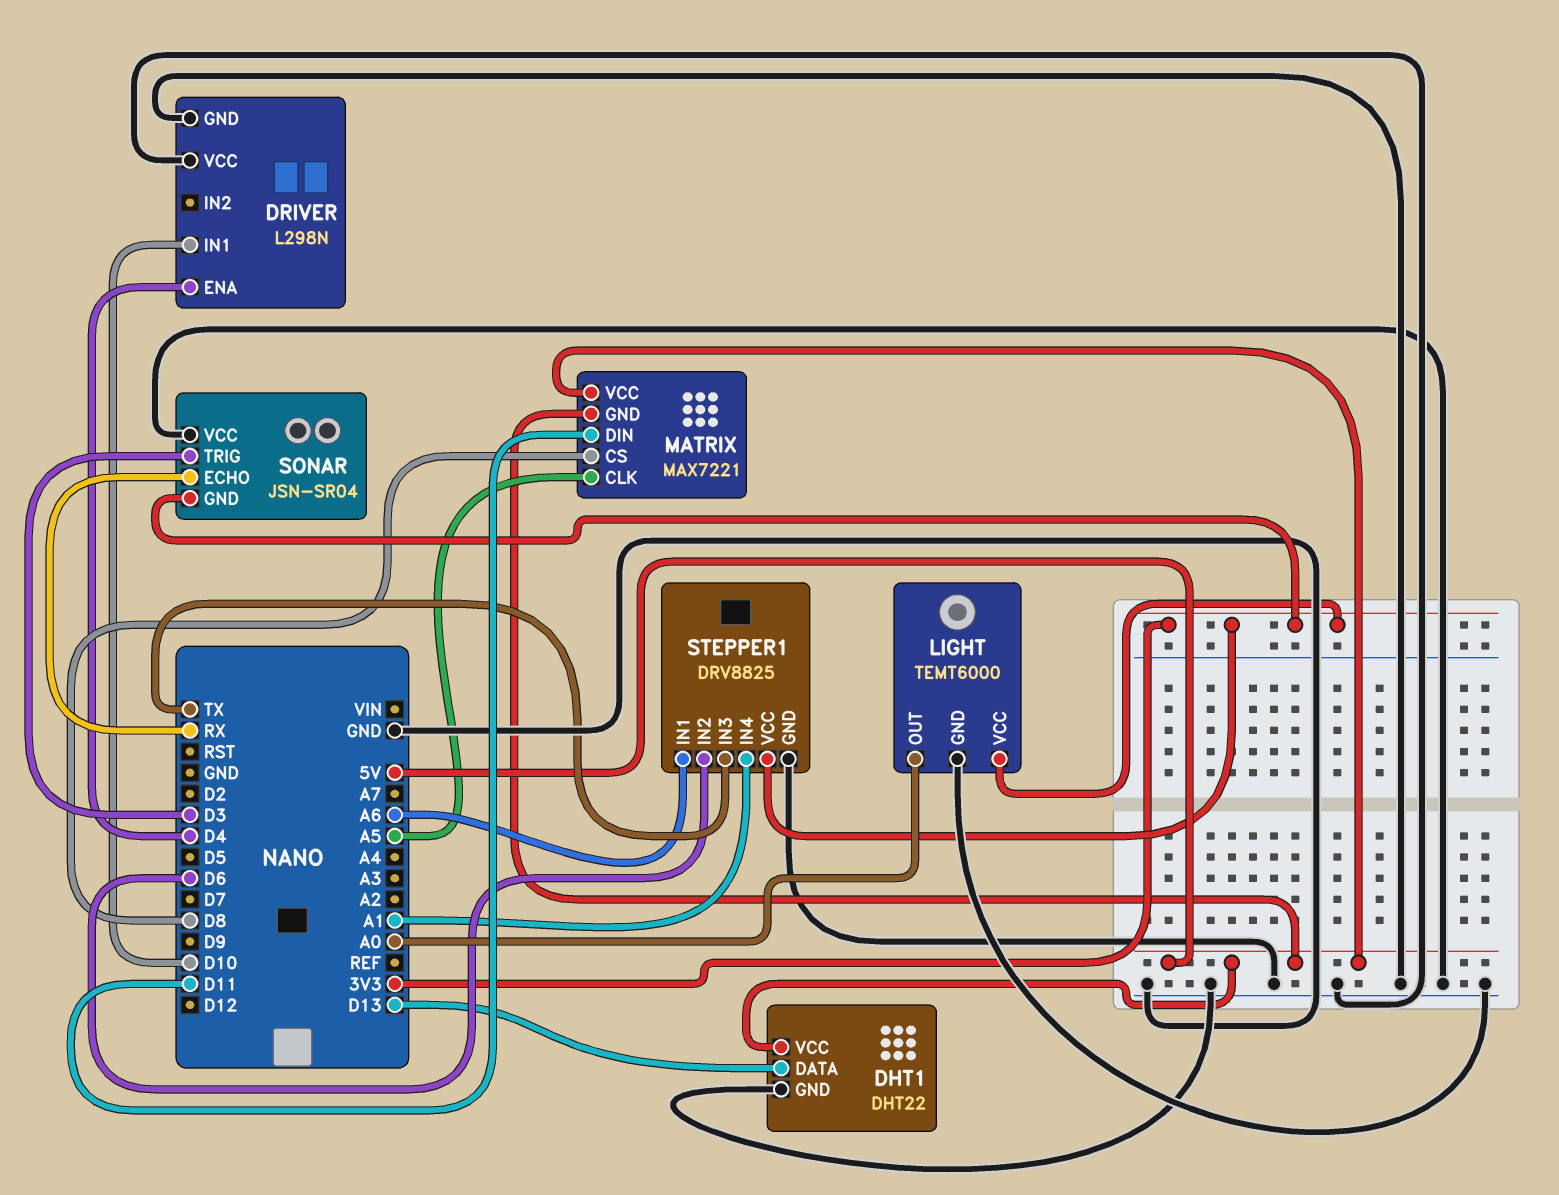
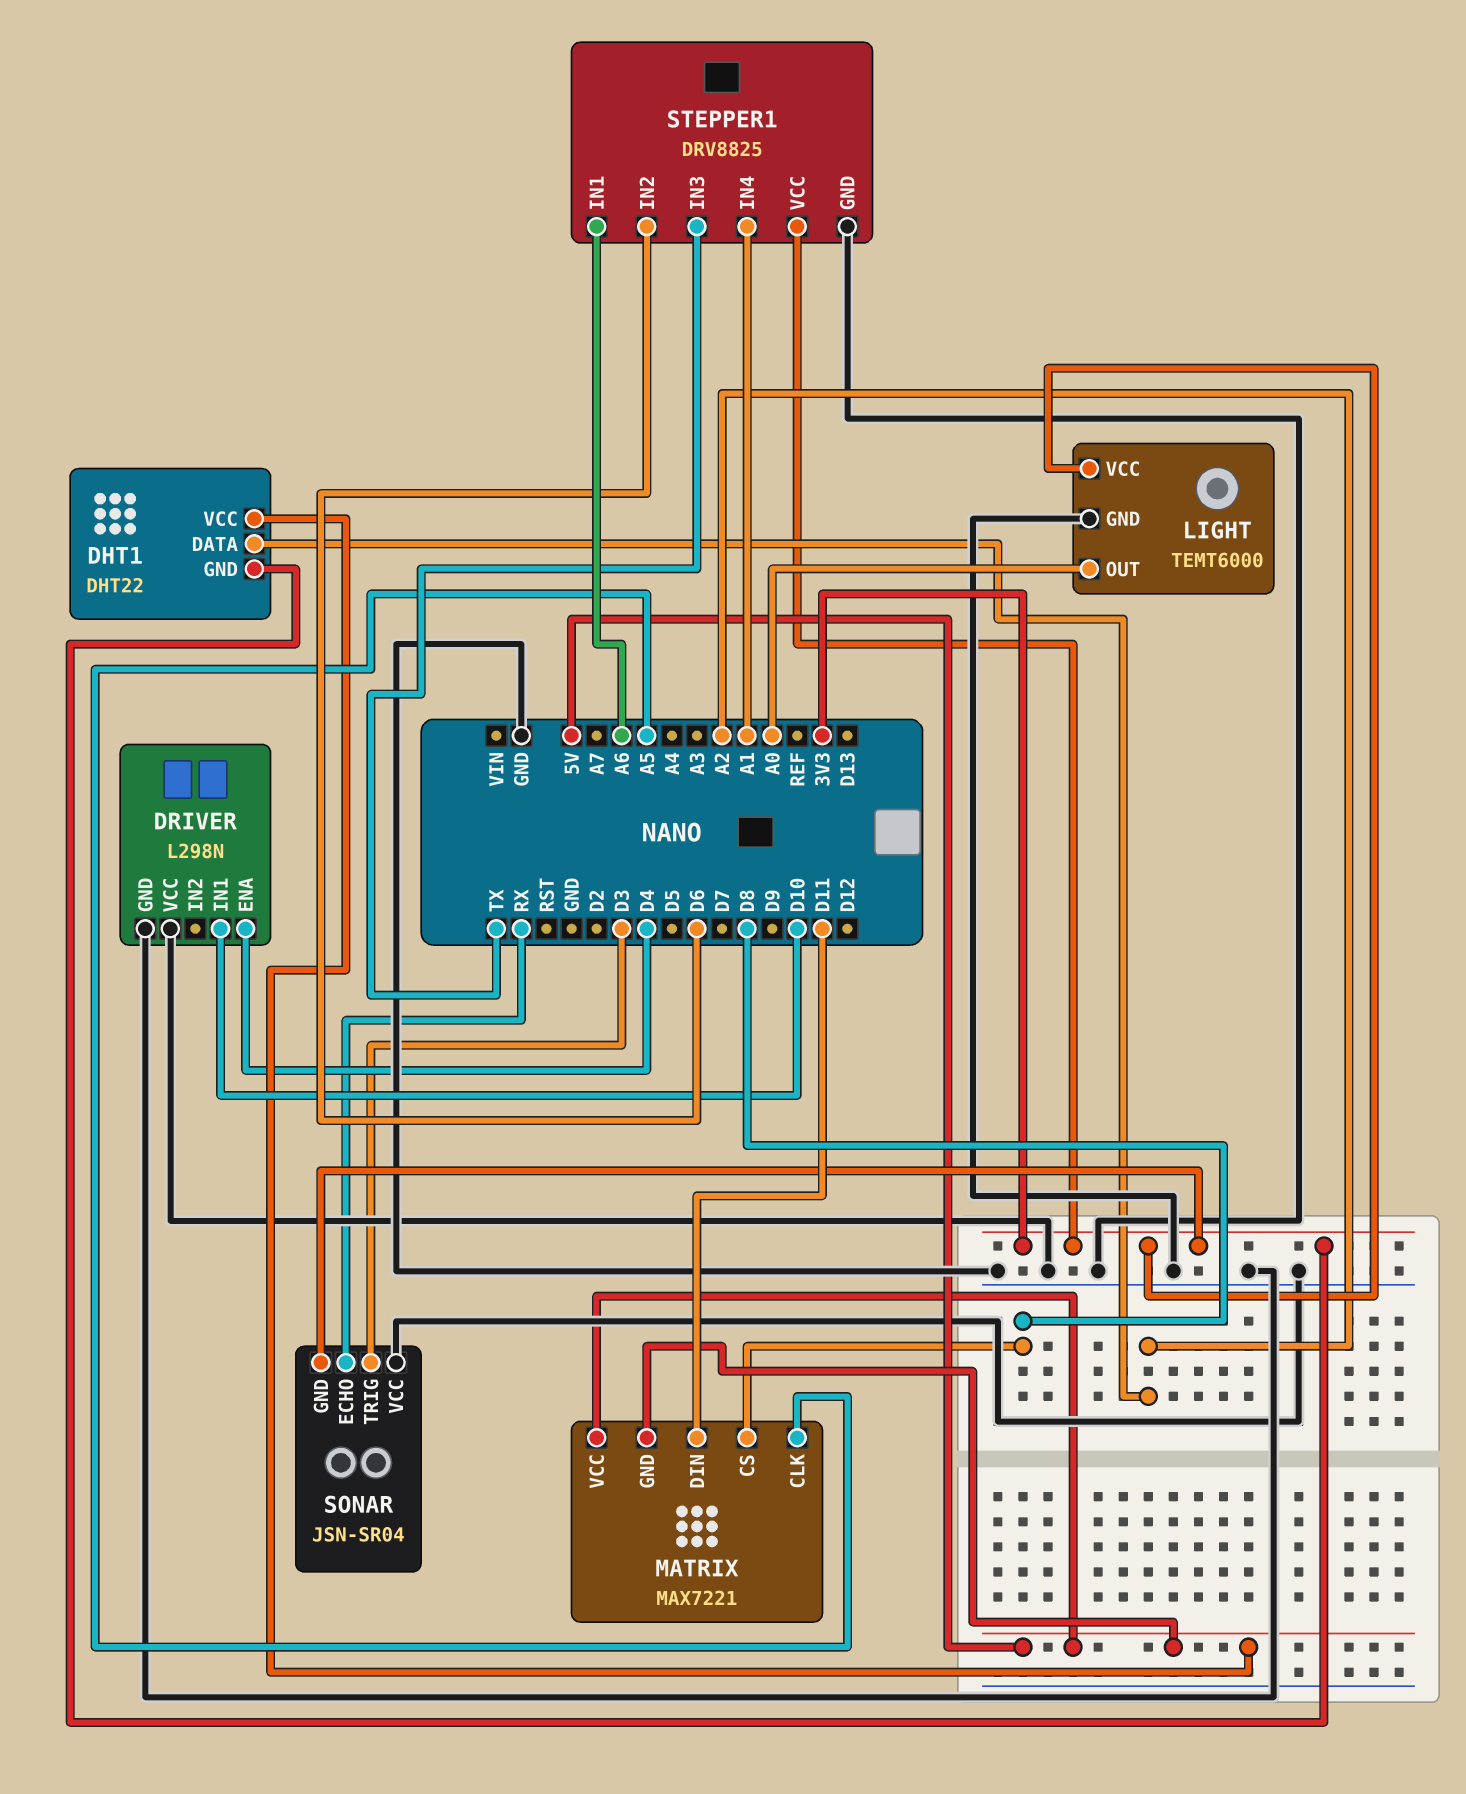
DHT1 pin DATA: D13 -> A2
DHT1 pin GND: GND -> 3V3

